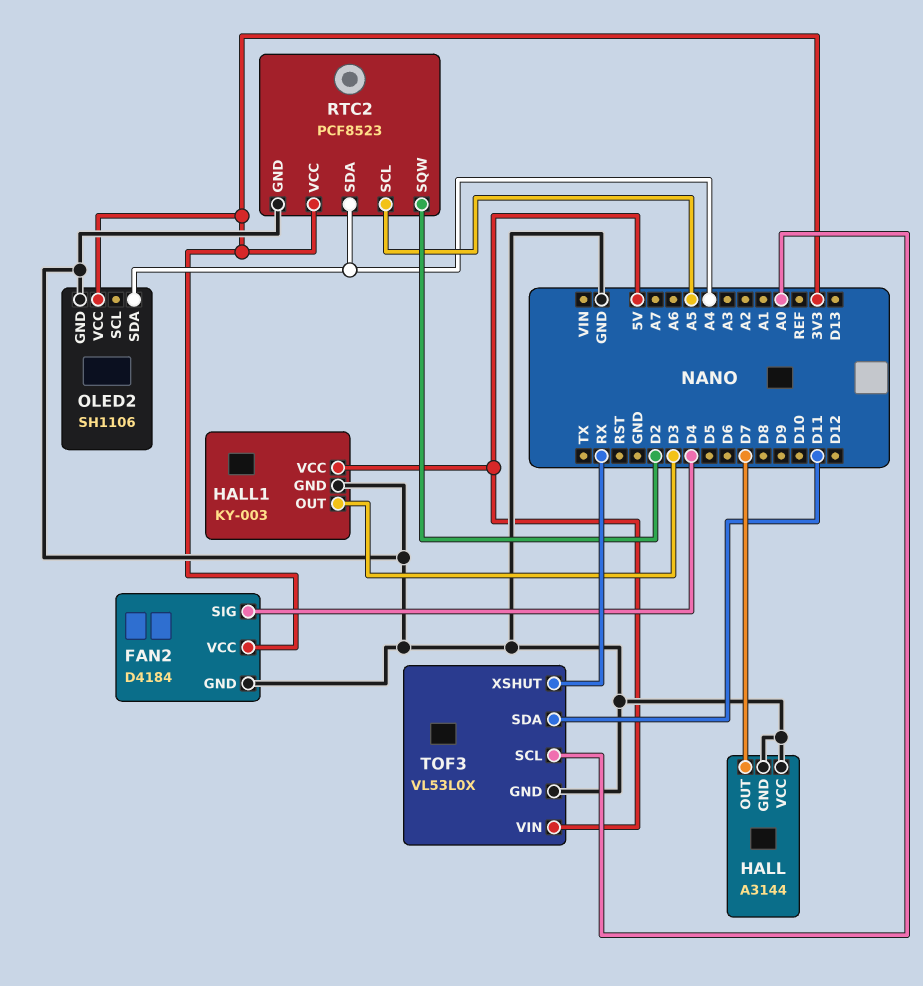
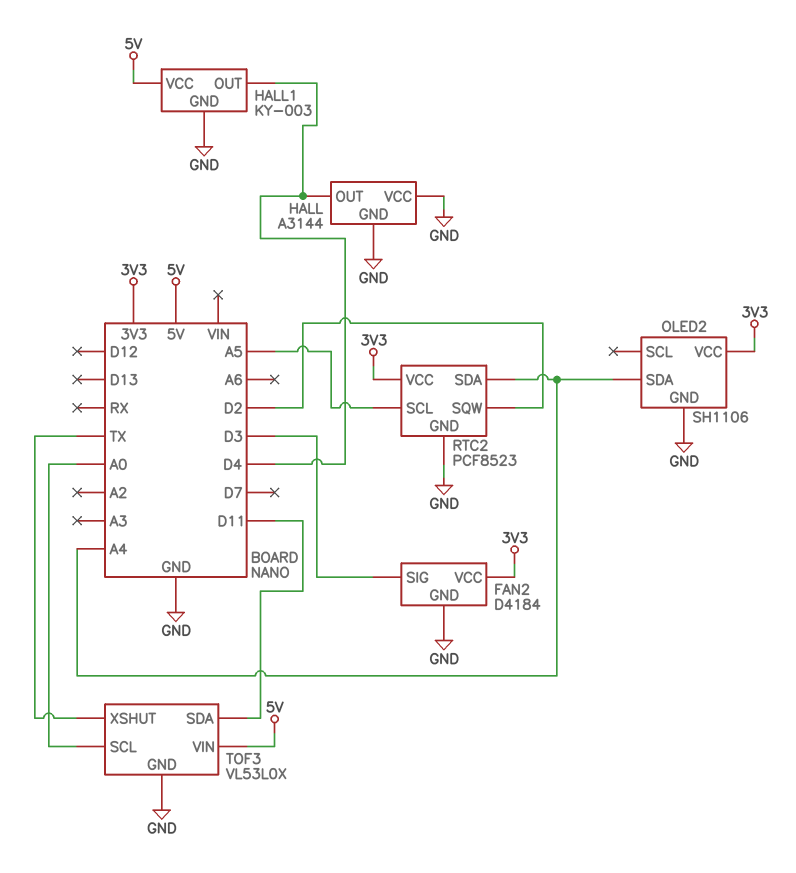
FAN2 pin SIG: D4 -> D3
HALL pin OUT: D7 -> D4
HALL1 pin OUT: D3 -> D4
TOF3 pin XSHUT: RX -> TX

